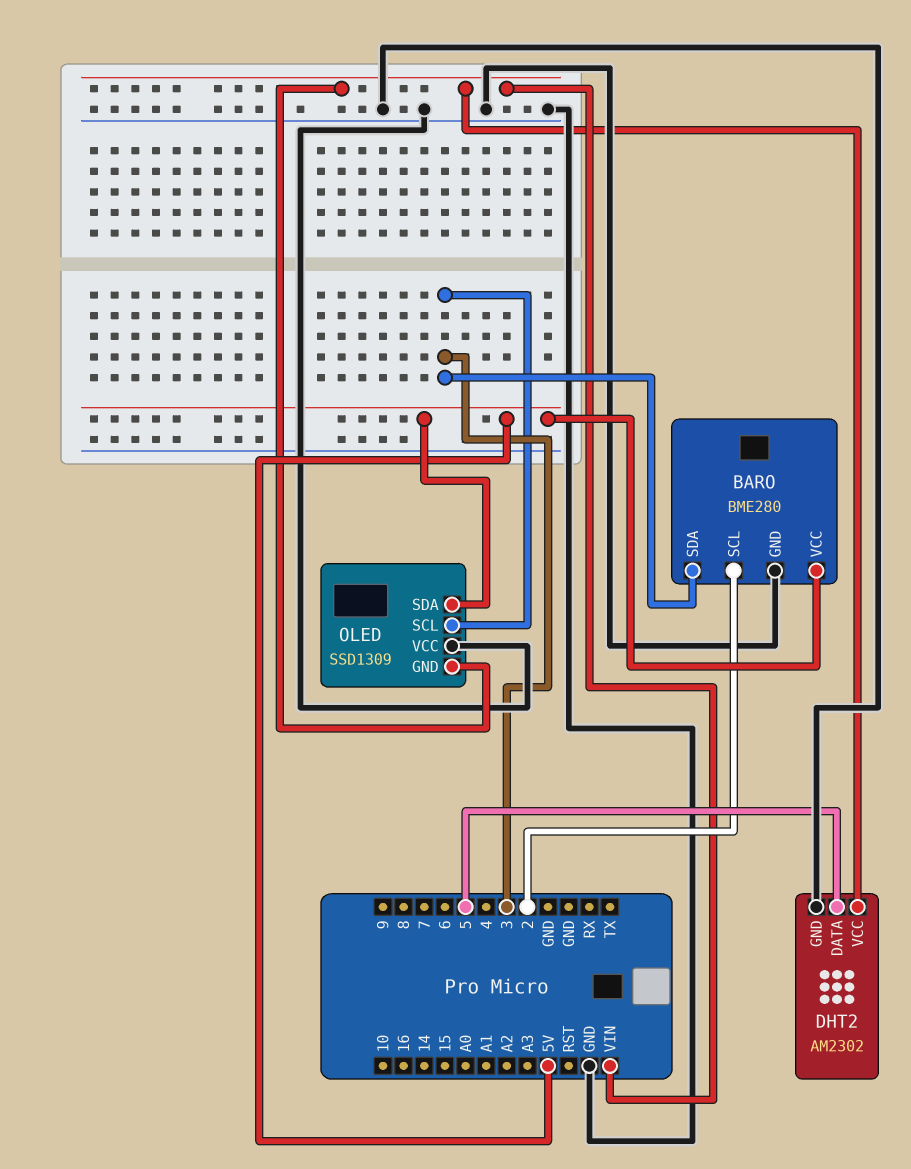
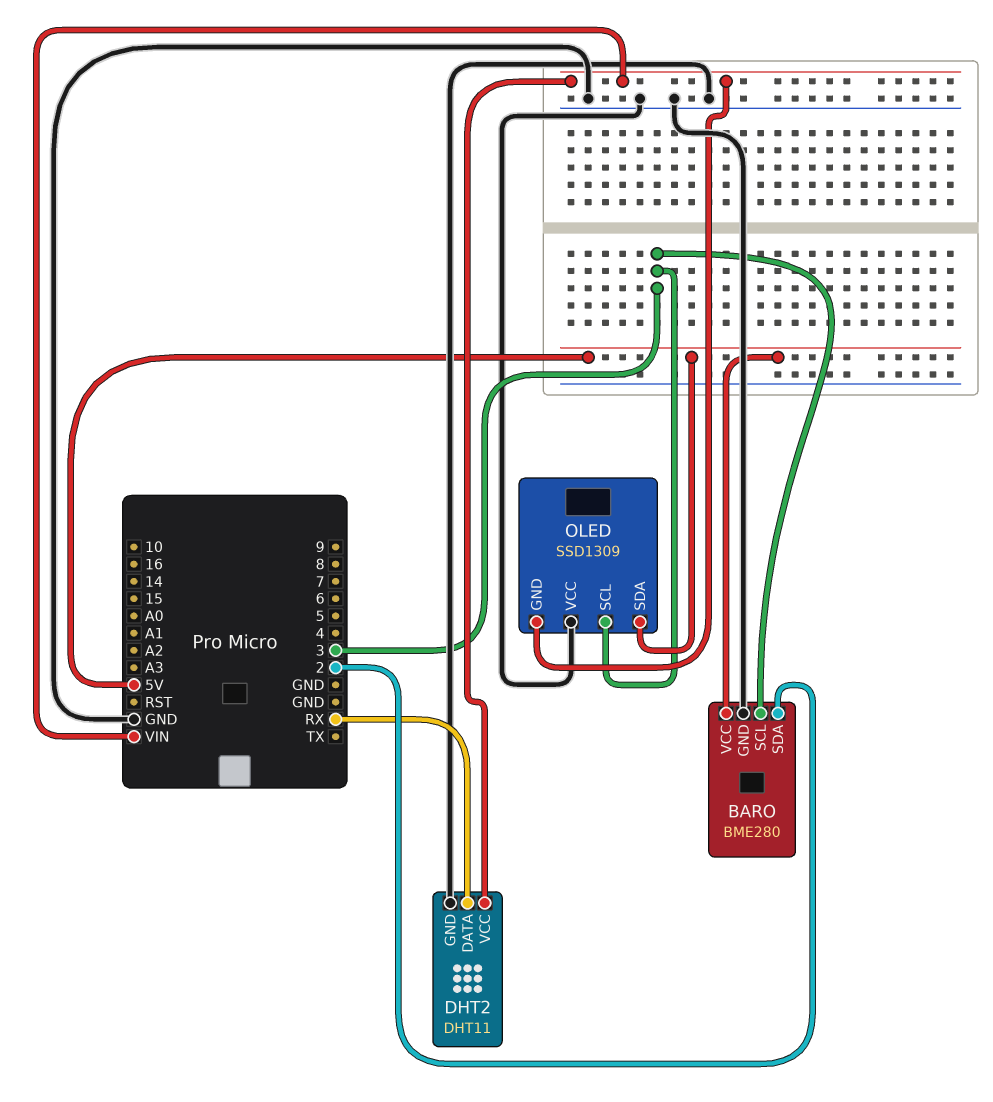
BARO pin SCL: 2 -> 3
BARO pin SDA: 3 -> 2
DHT2: AM2302 -> DHT11
DHT2 pin DATA: 5 -> RX

